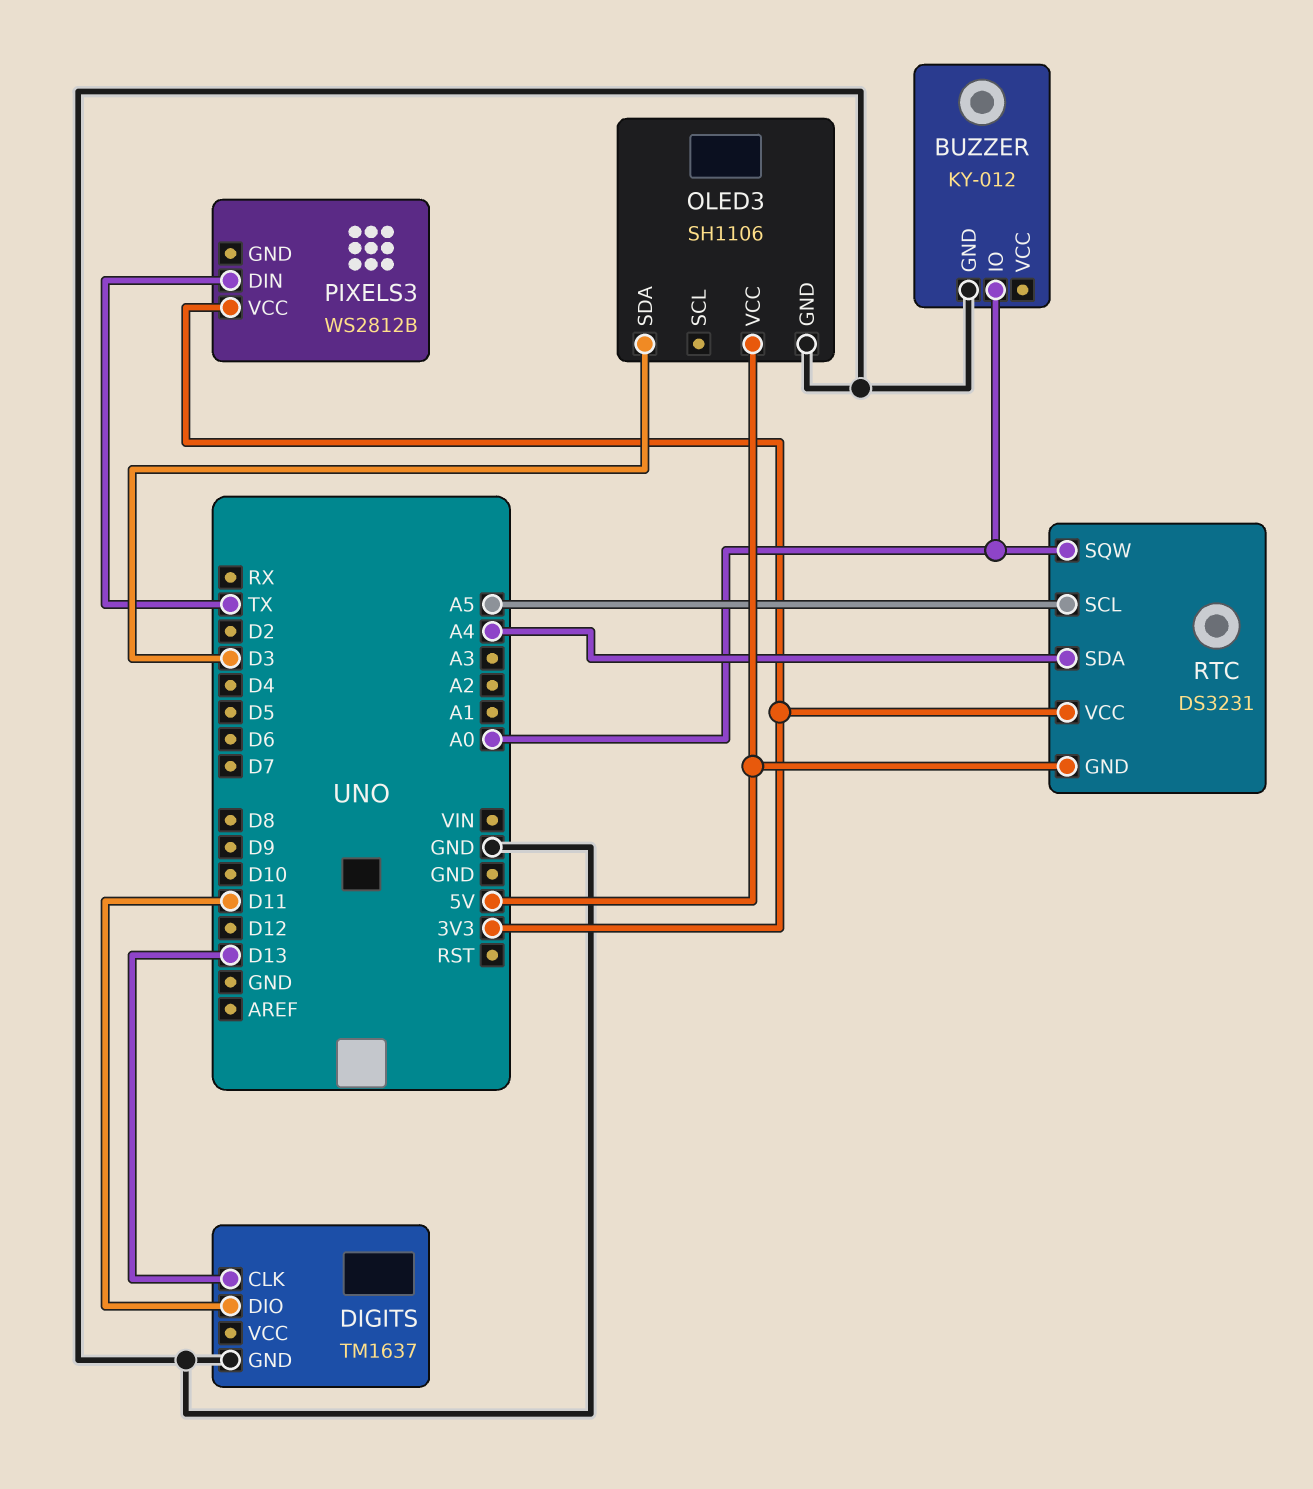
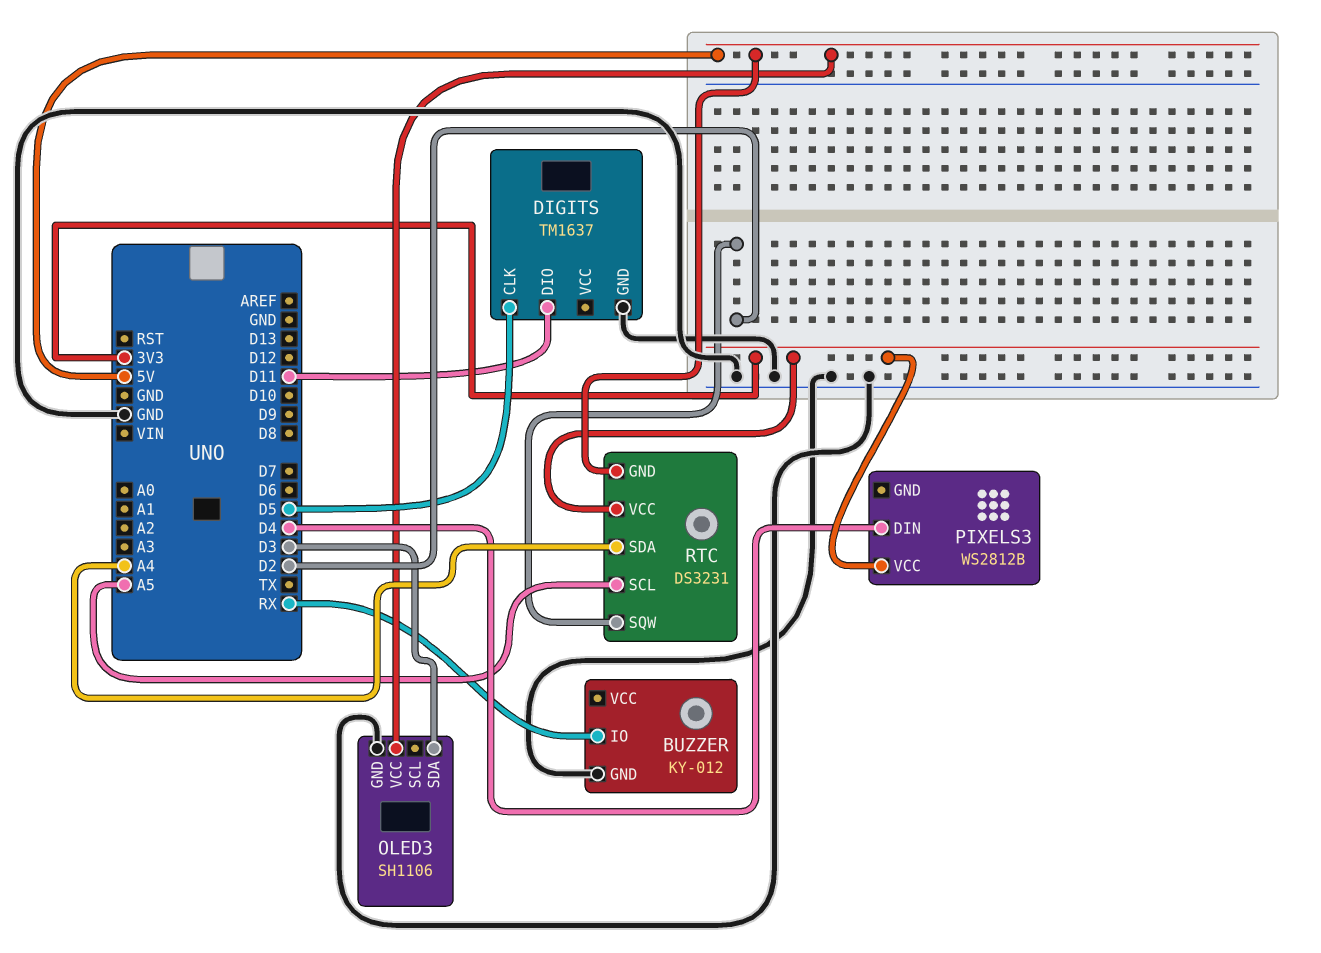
BUZZER pin IO: A0 -> RX
DIGITS pin CLK: D13 -> D5
PIXELS3 pin DIN: TX -> D4
RTC pin SQW: A0 -> D2

